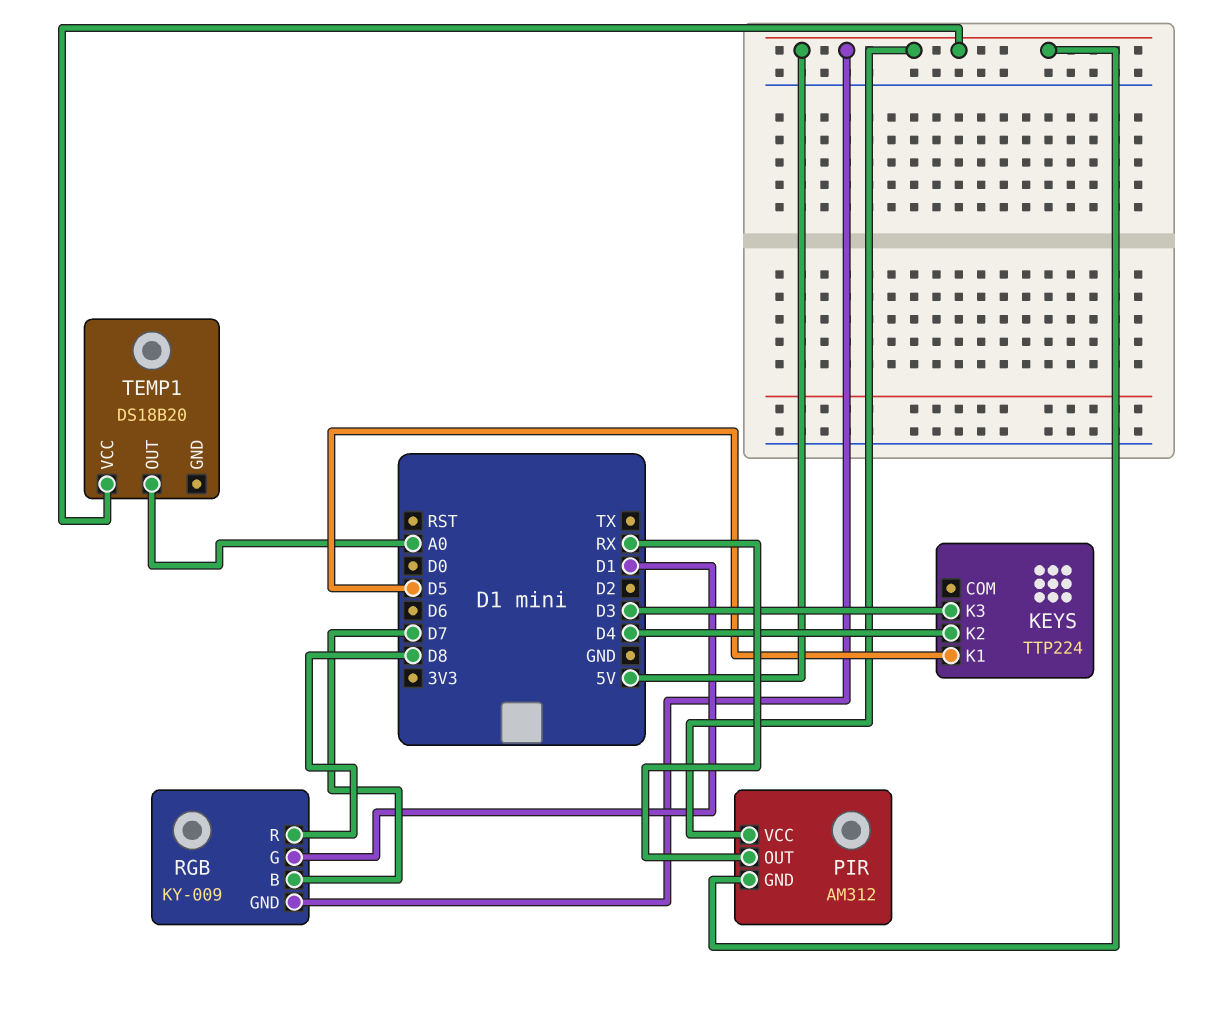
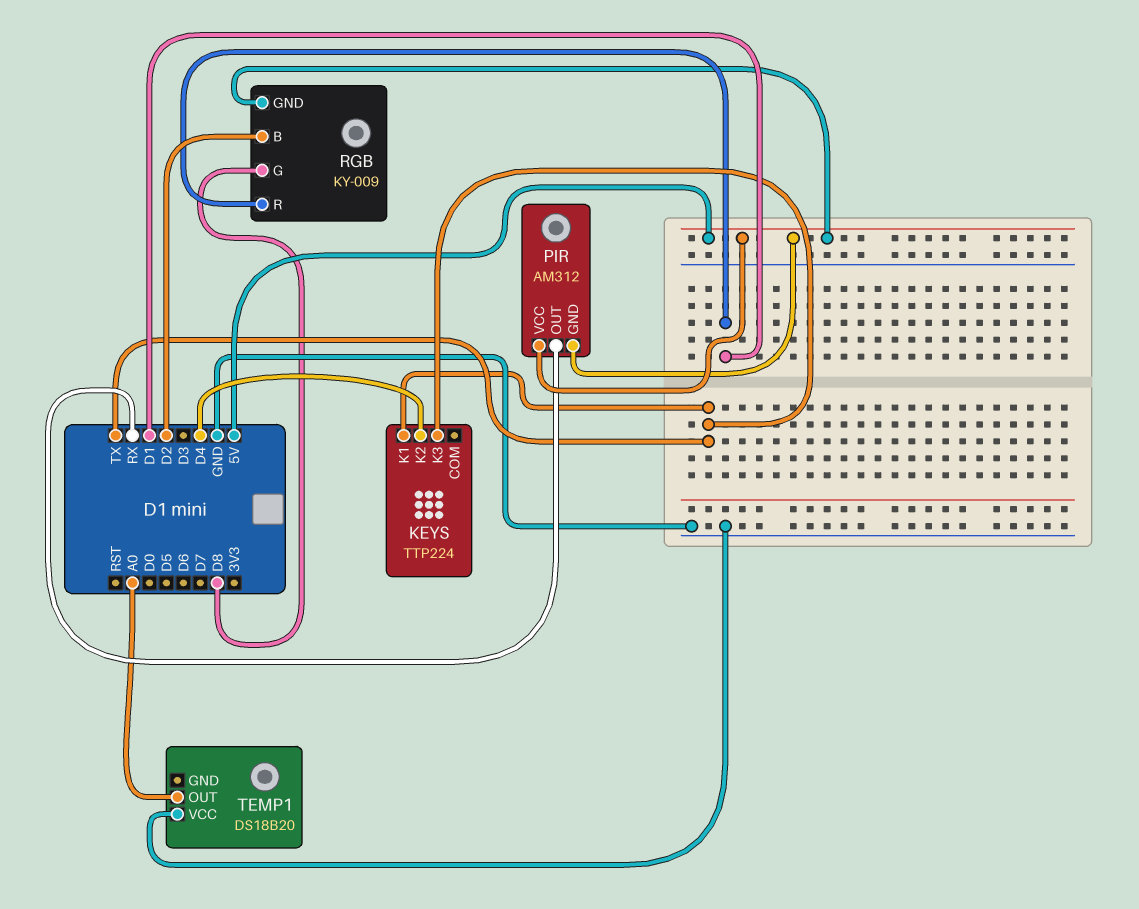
KEYS pin K1: D5 -> TX
KEYS pin K3: D3 -> TX
RGB pin B: D7 -> D2
RGB pin G: D1 -> D8
RGB pin R: D8 -> D1
TEMP1 pin VCC: 5V -> GND

